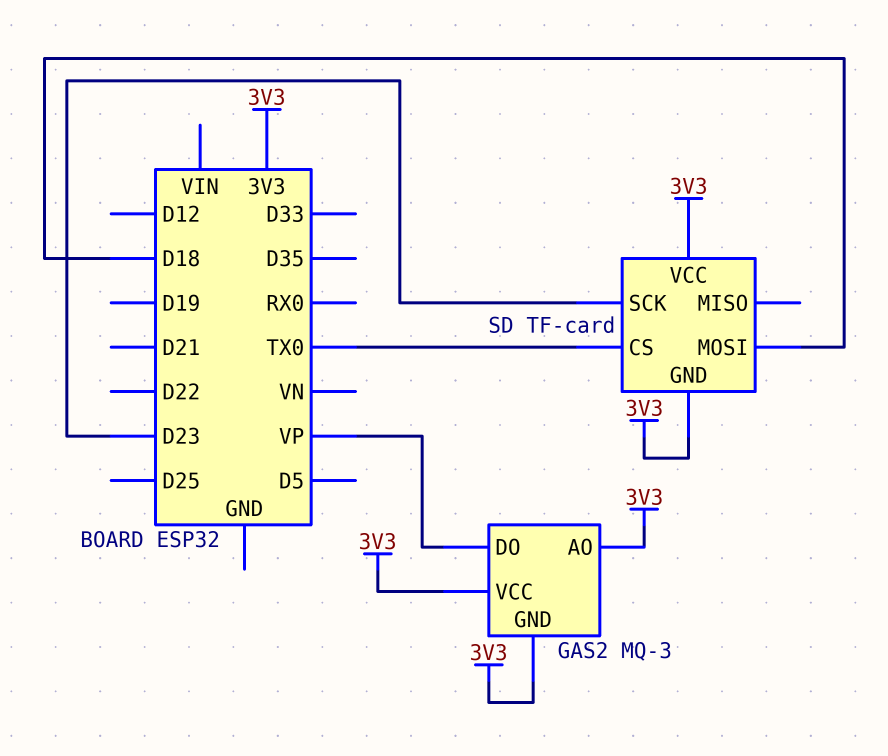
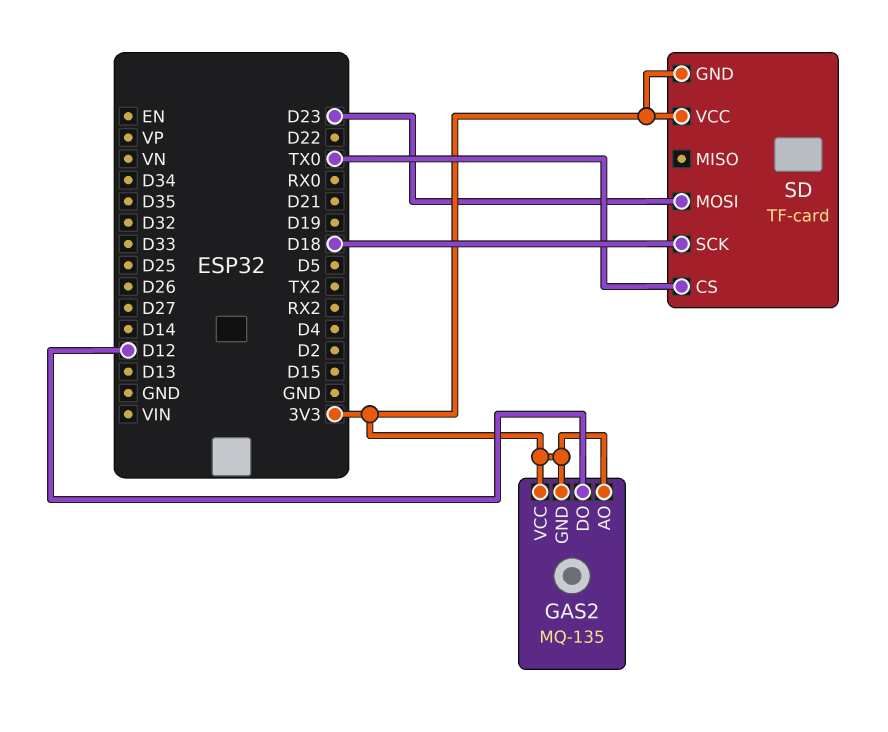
GAS2: MQ-3 -> MQ-135
GAS2 pin DO: VP -> D12
SD pin MOSI: D18 -> D23
SD pin SCK: D23 -> D18

